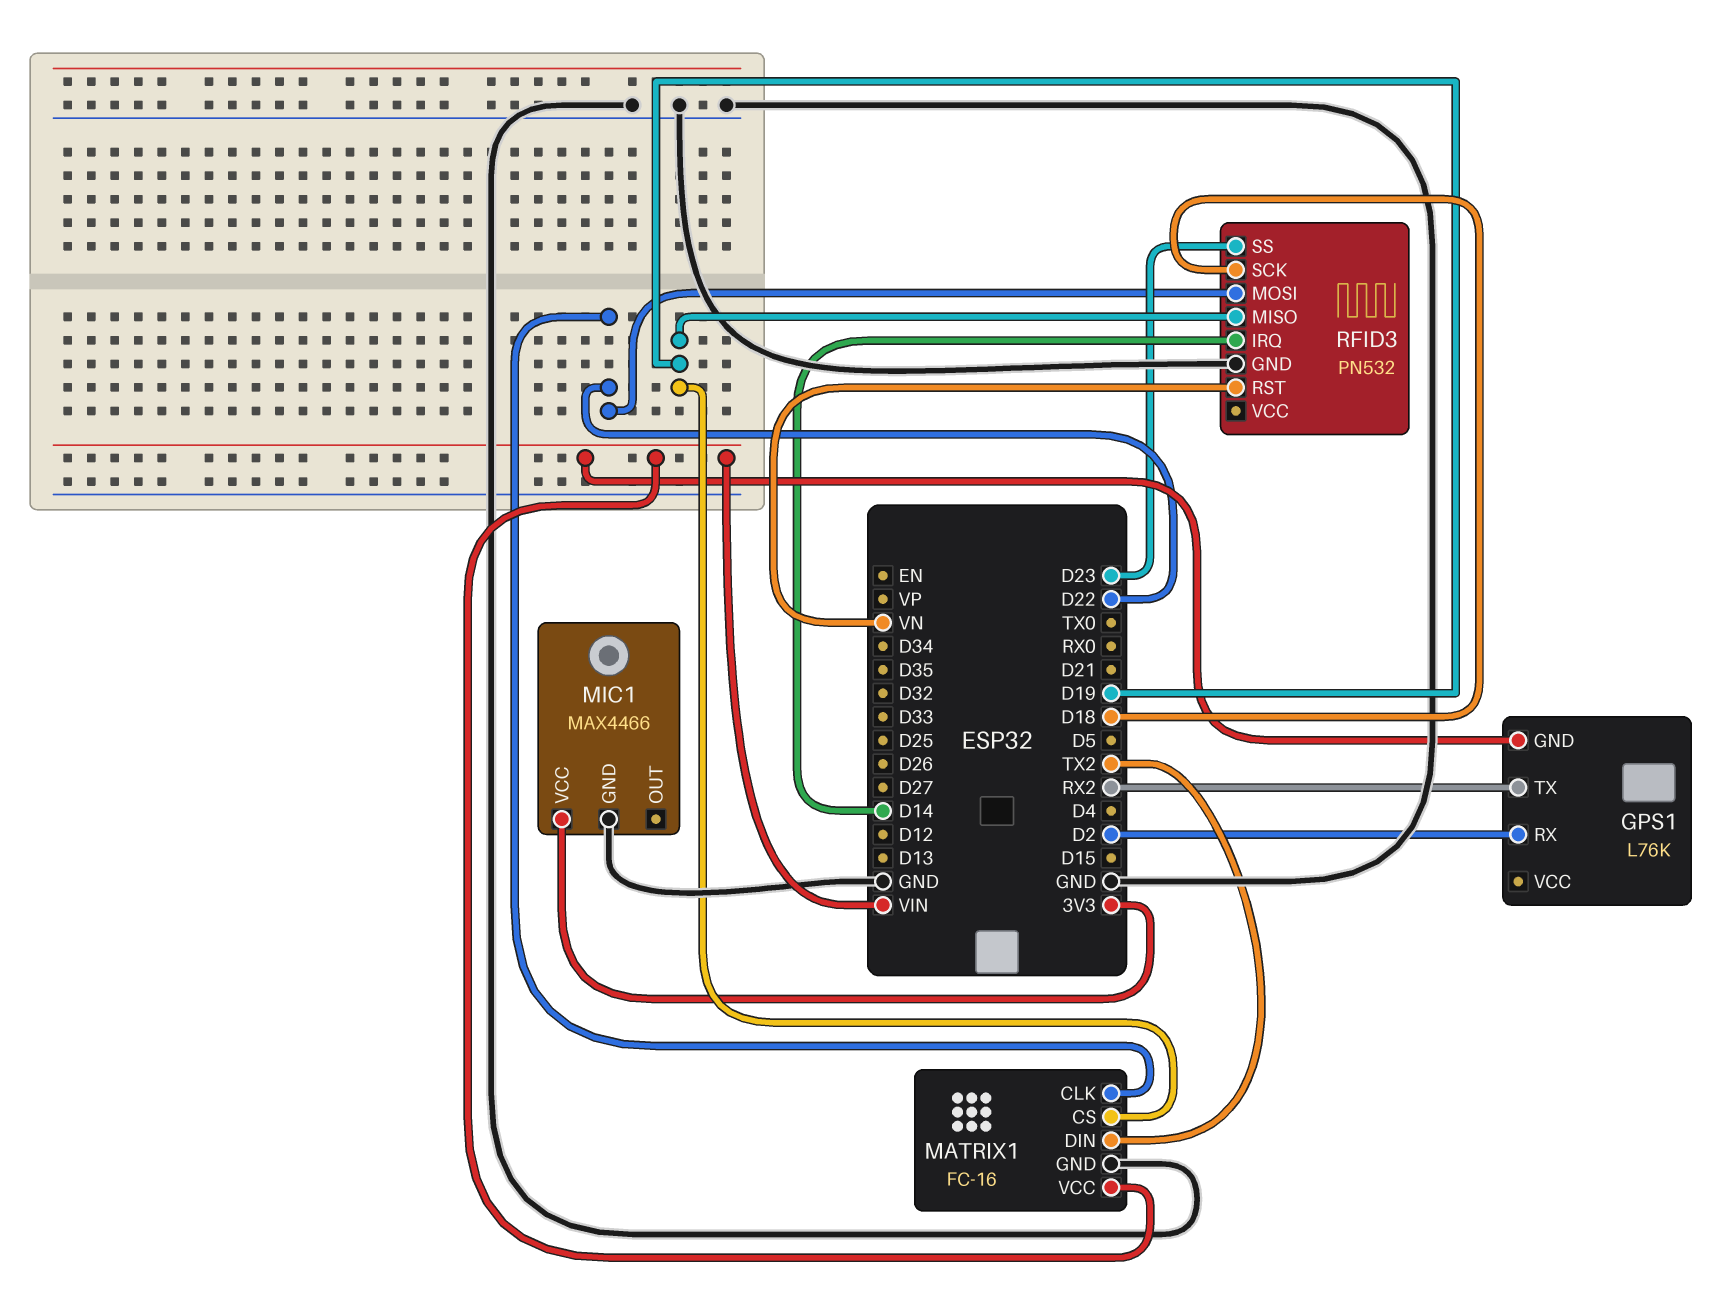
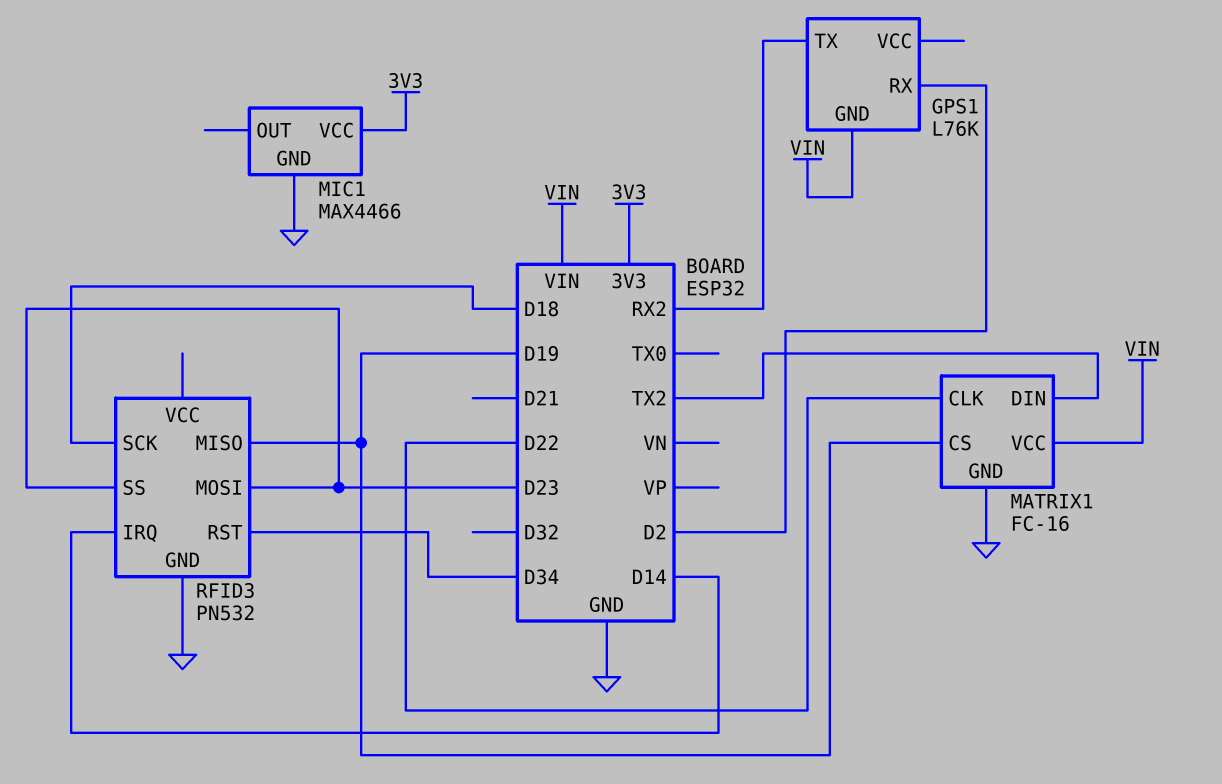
RFID3 pin MOSI: D22 -> D23
RFID3 pin RST: VN -> D34

